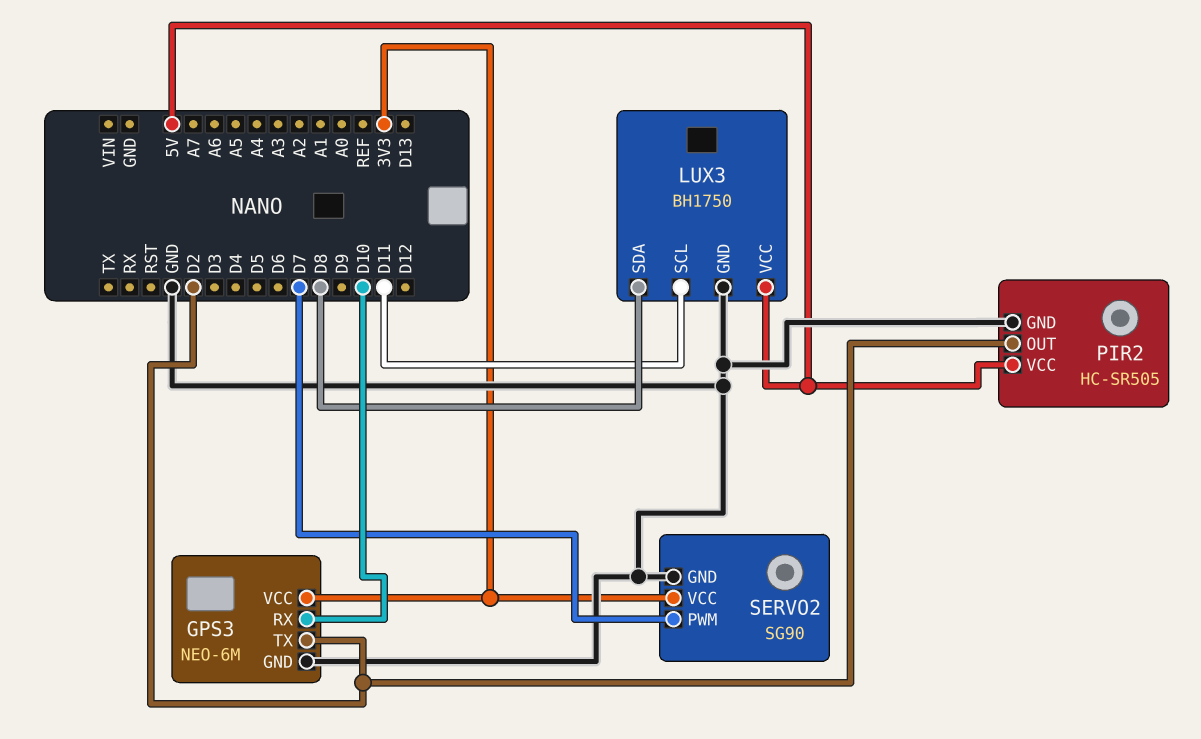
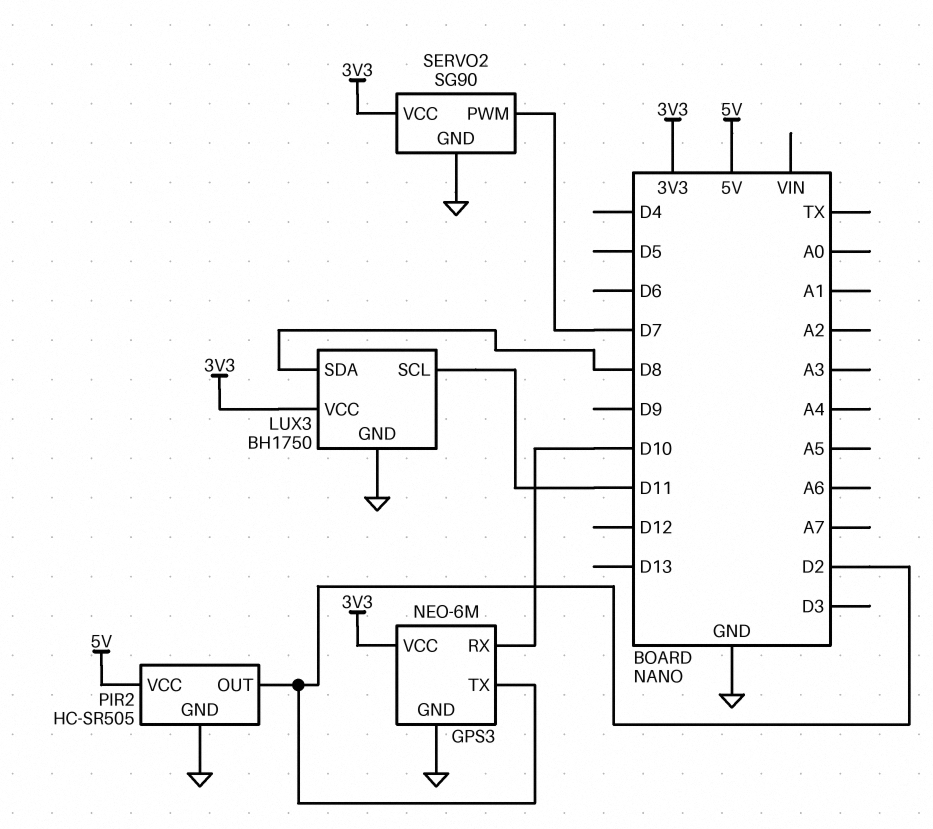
LUX3 pin VCC: 5V -> 3V3

